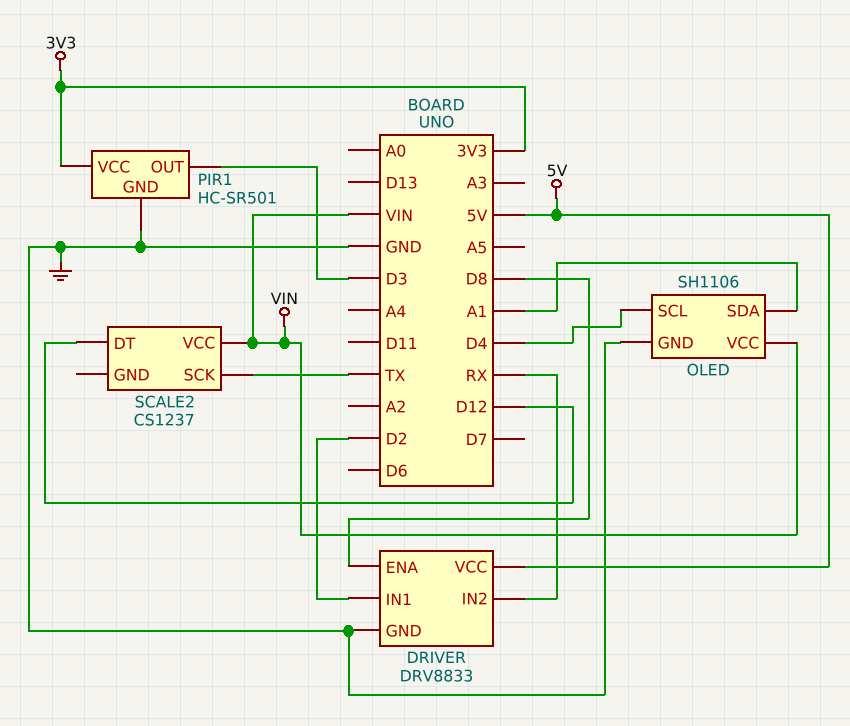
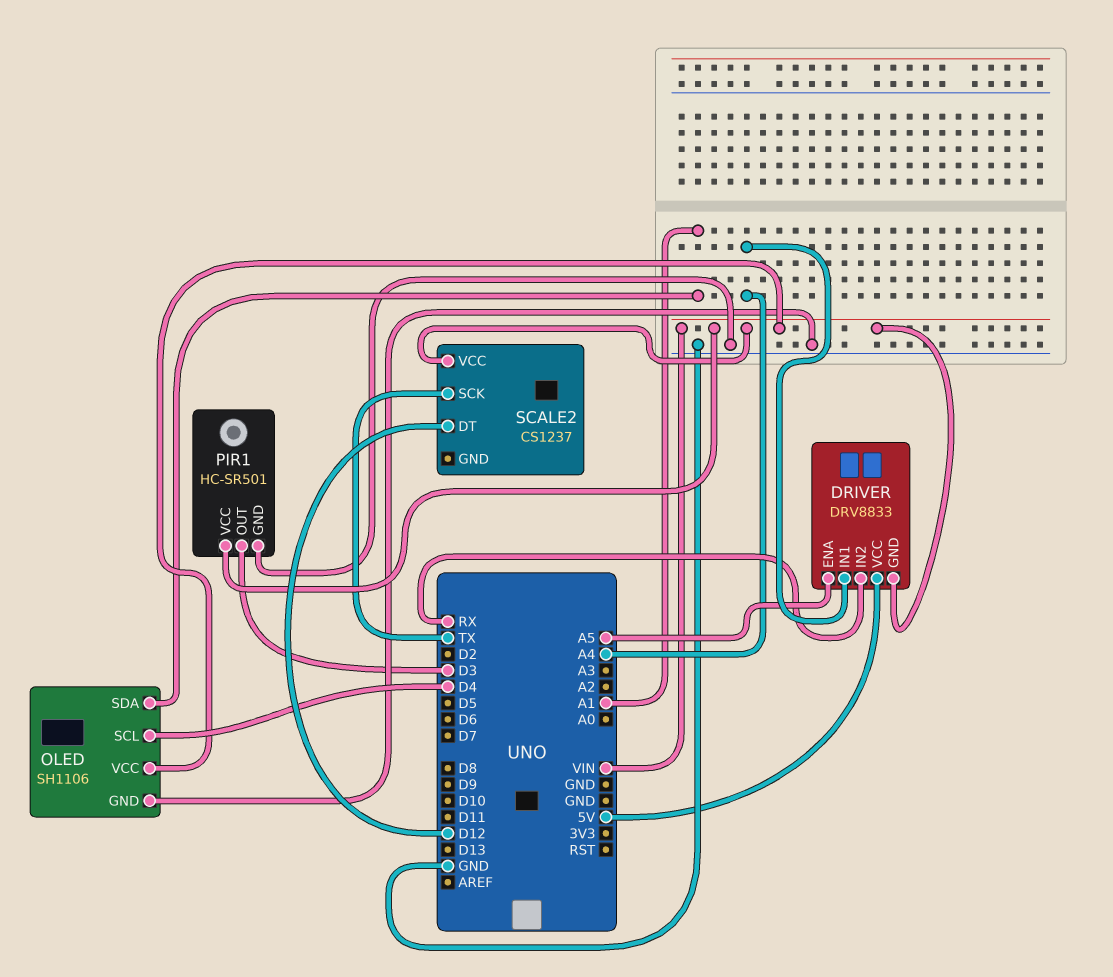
DRIVER pin ENA: D8 -> A5
DRIVER pin GND: GND -> VIN
DRIVER pin IN1: D2 -> A4
PIR1 pin VCC: 3V3 -> VIN

